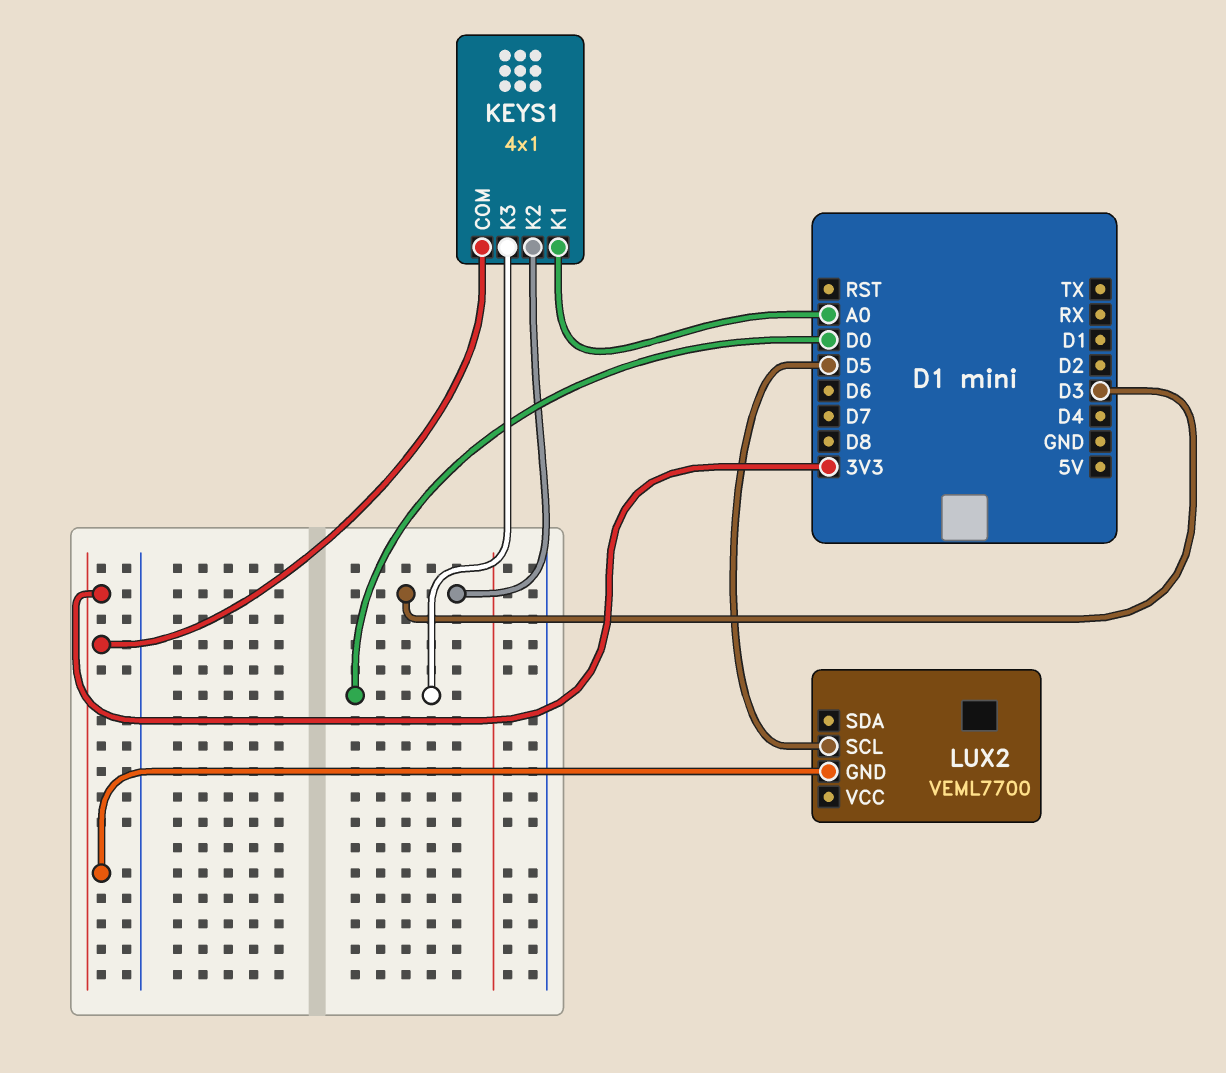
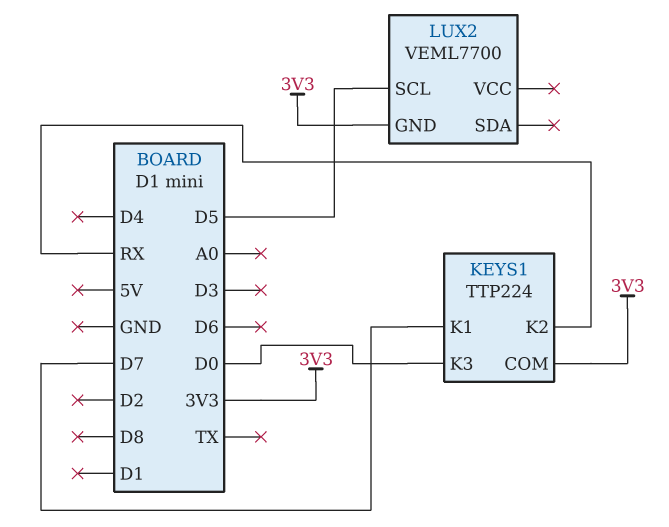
KEYS1: 4x1 -> TTP224
KEYS1 pin K1: A0 -> D7
KEYS1 pin K2: D3 -> RX

